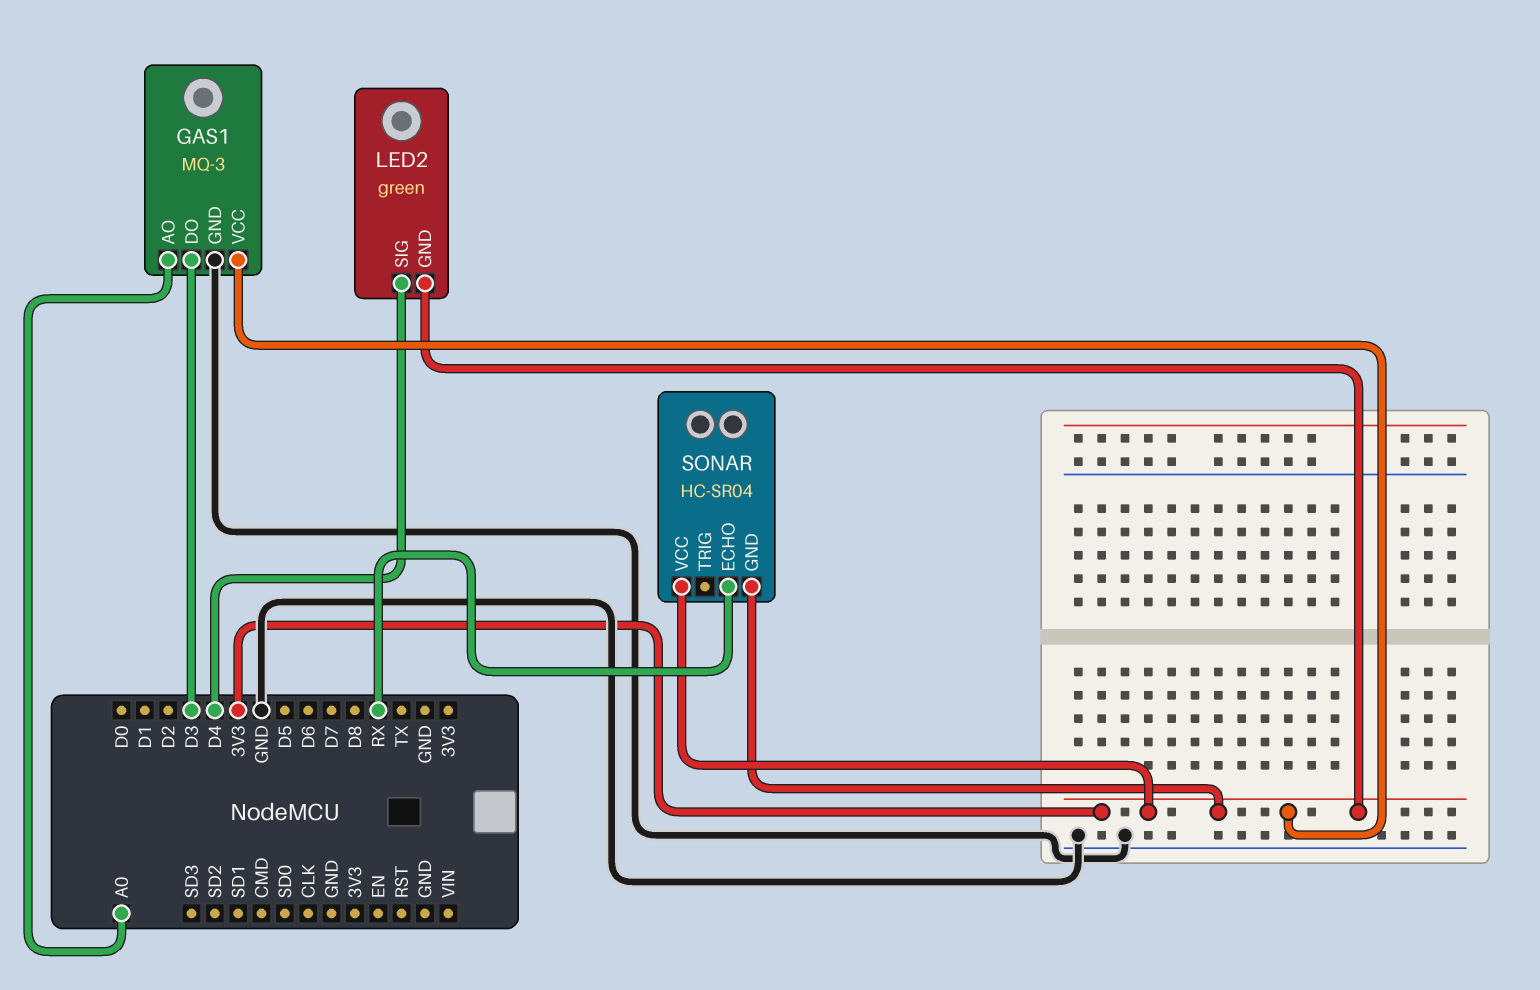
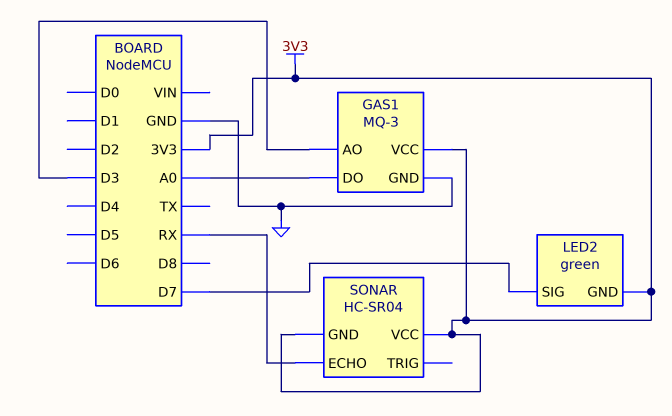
GAS1 pin AO: A0 -> D3
GAS1 pin DO: D3 -> A0
LED2 pin SIG: D4 -> D7

